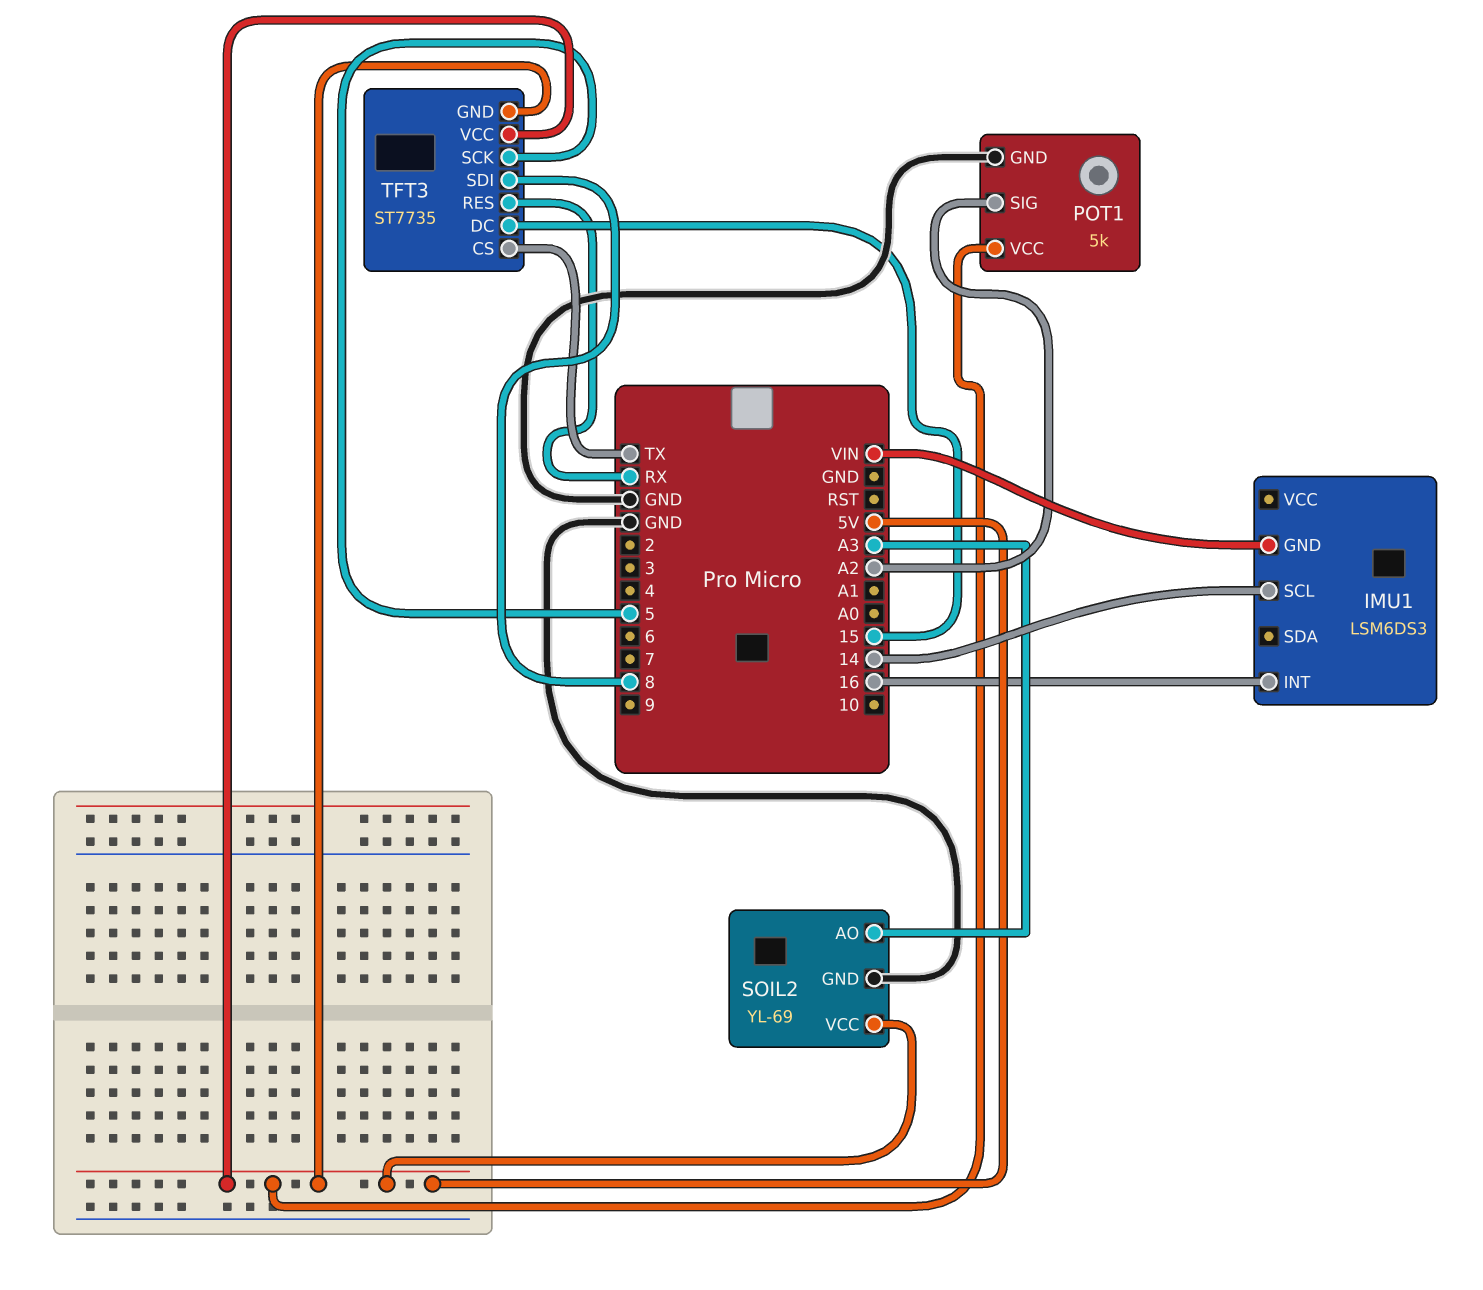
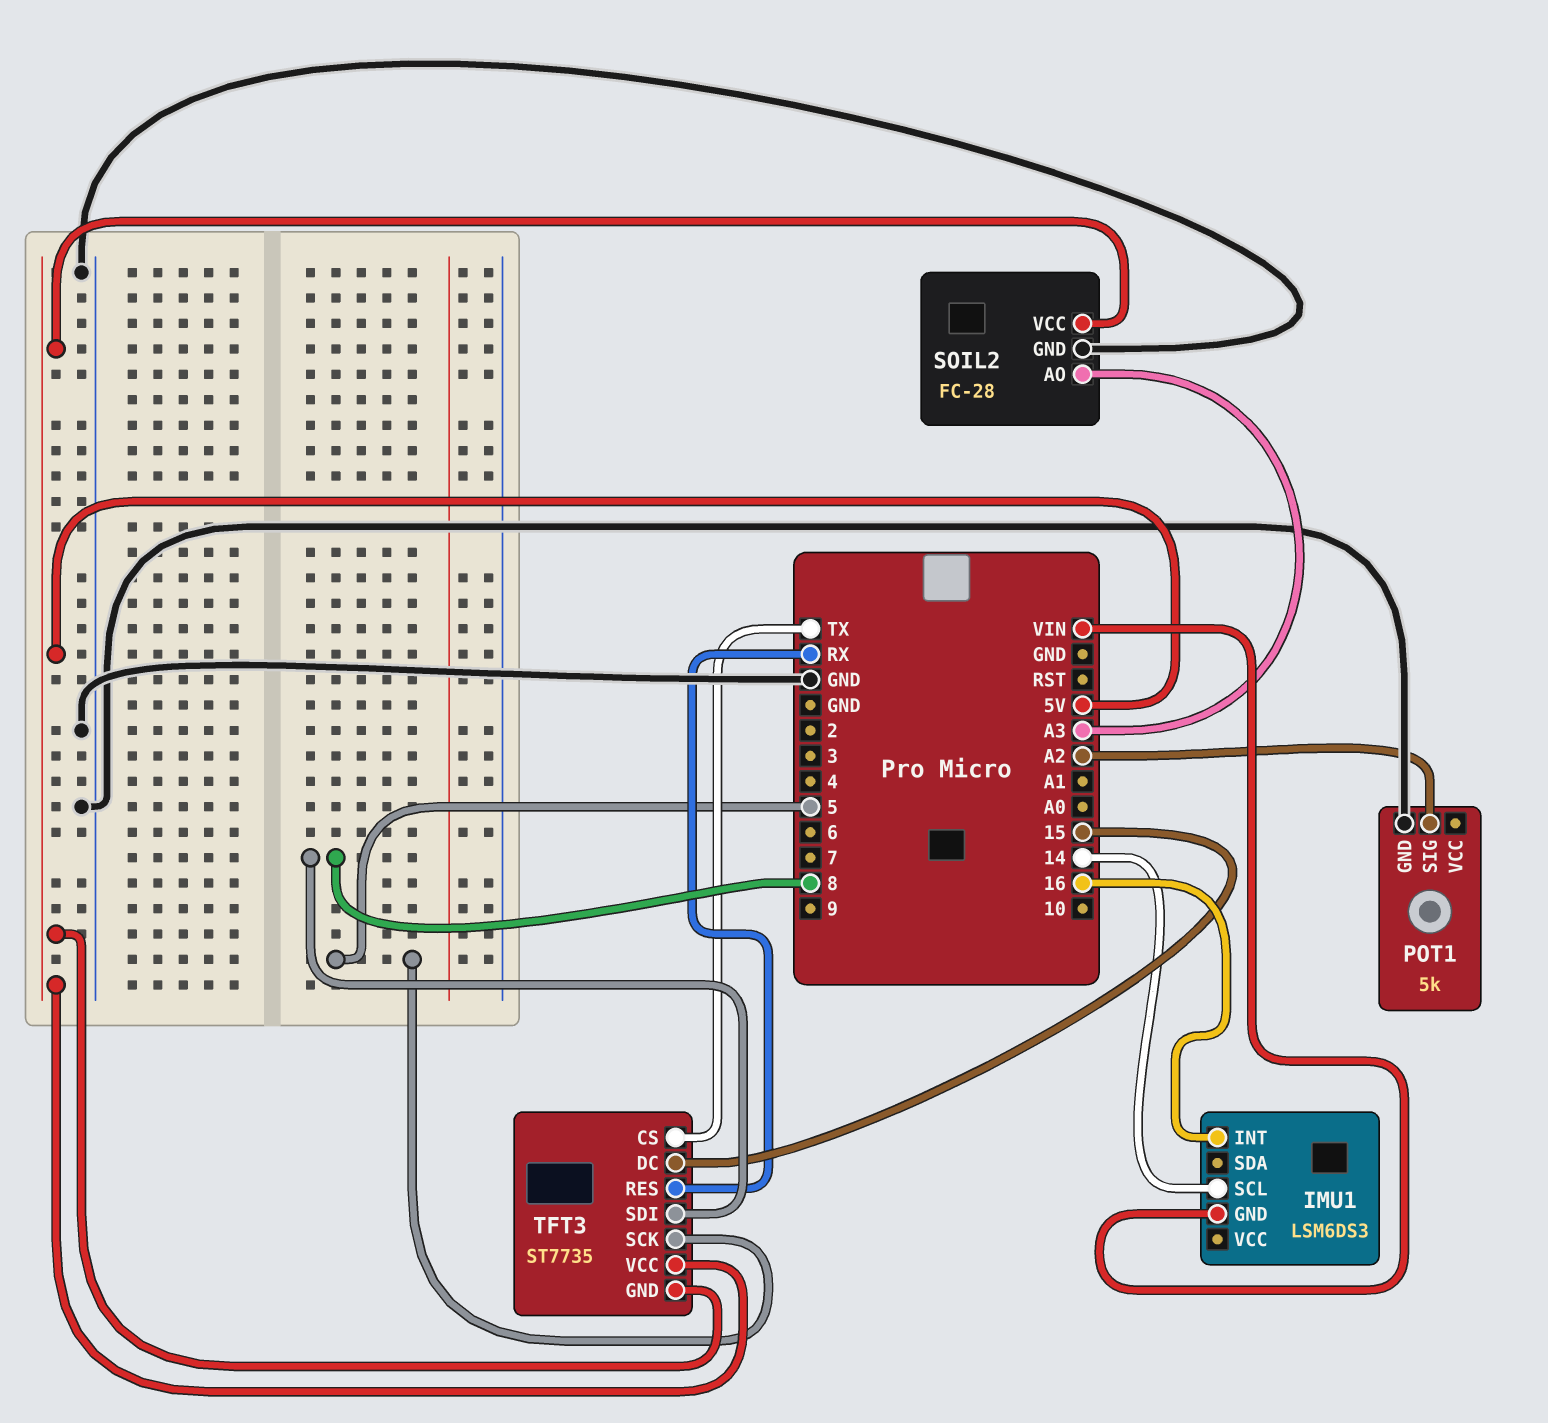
POT1 pin VCC: 5V -> none
SOIL2: YL-69 -> FC-28

